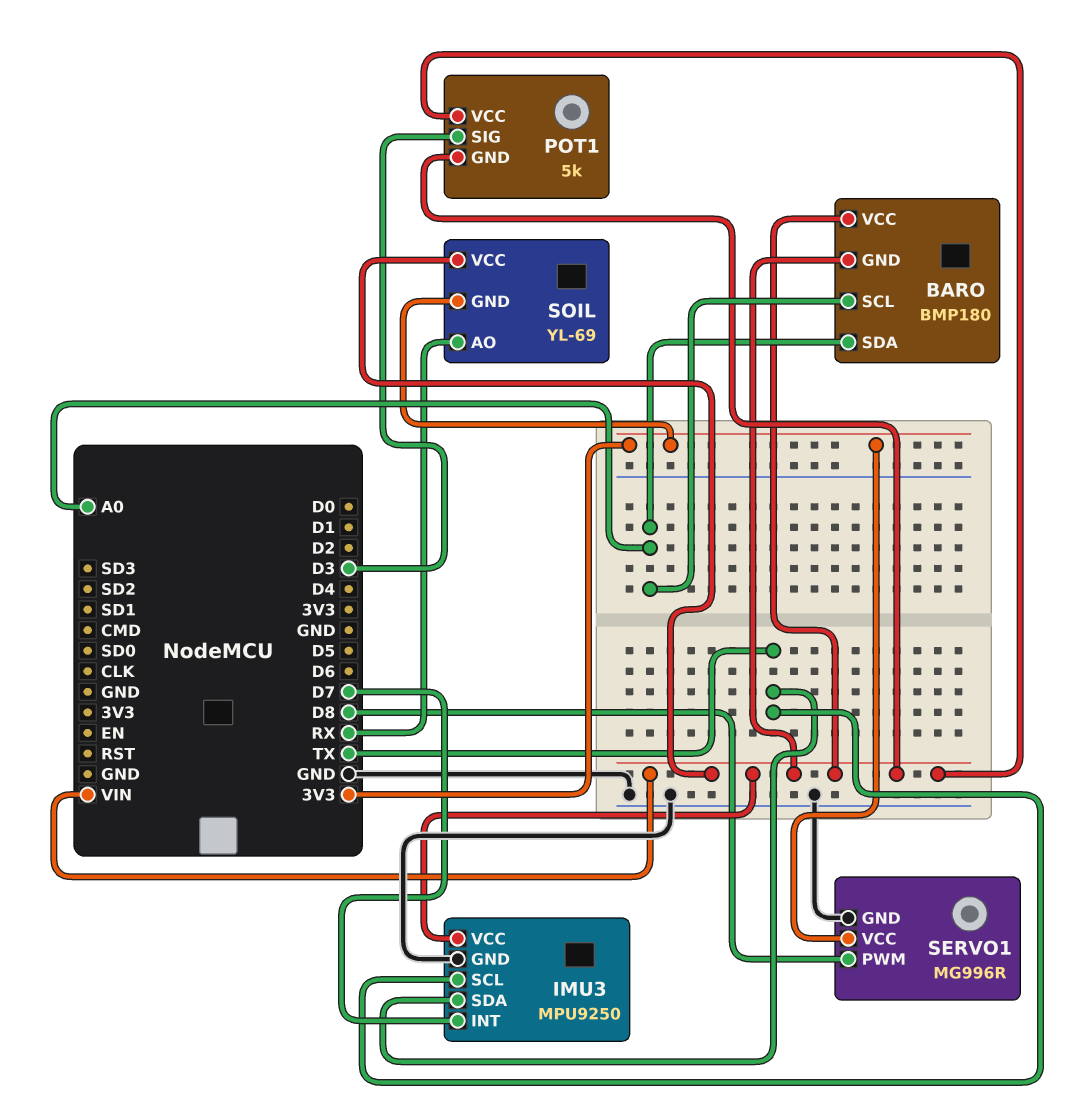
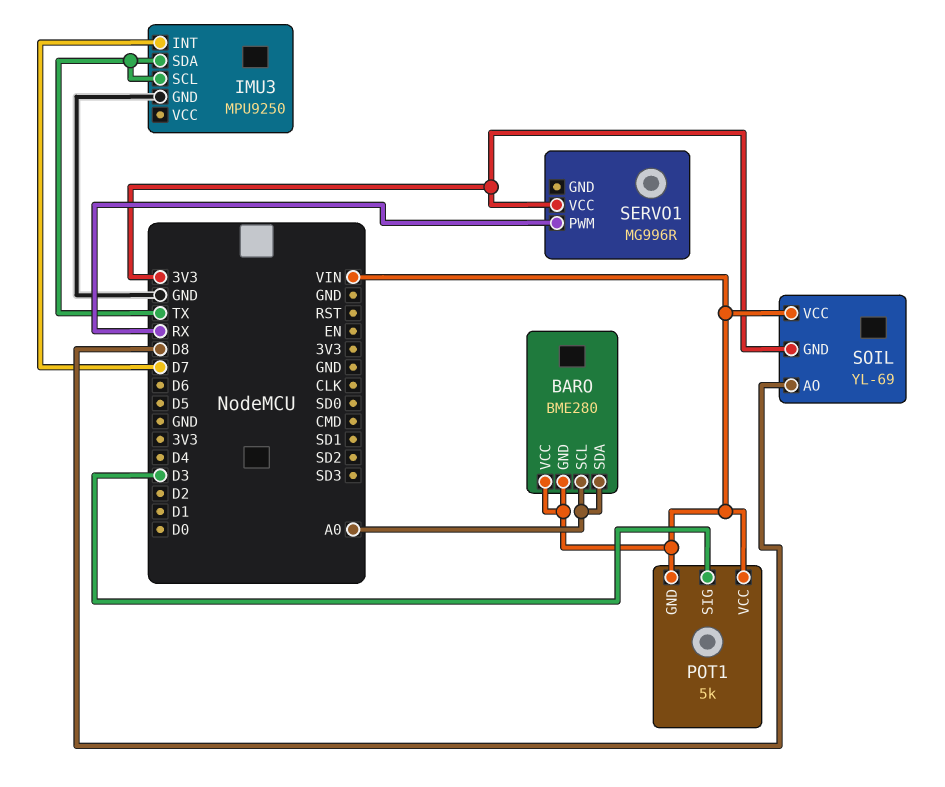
BARO: BMP180 -> BME280
IMU3 pin VCC: VIN -> none
SERVO1 pin GND: GND -> none
SERVO1 pin PWM: D8 -> RX
SOIL pin AO: RX -> D8

